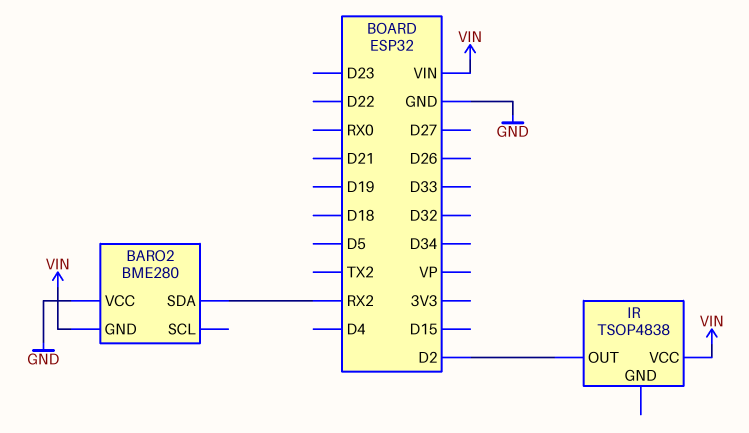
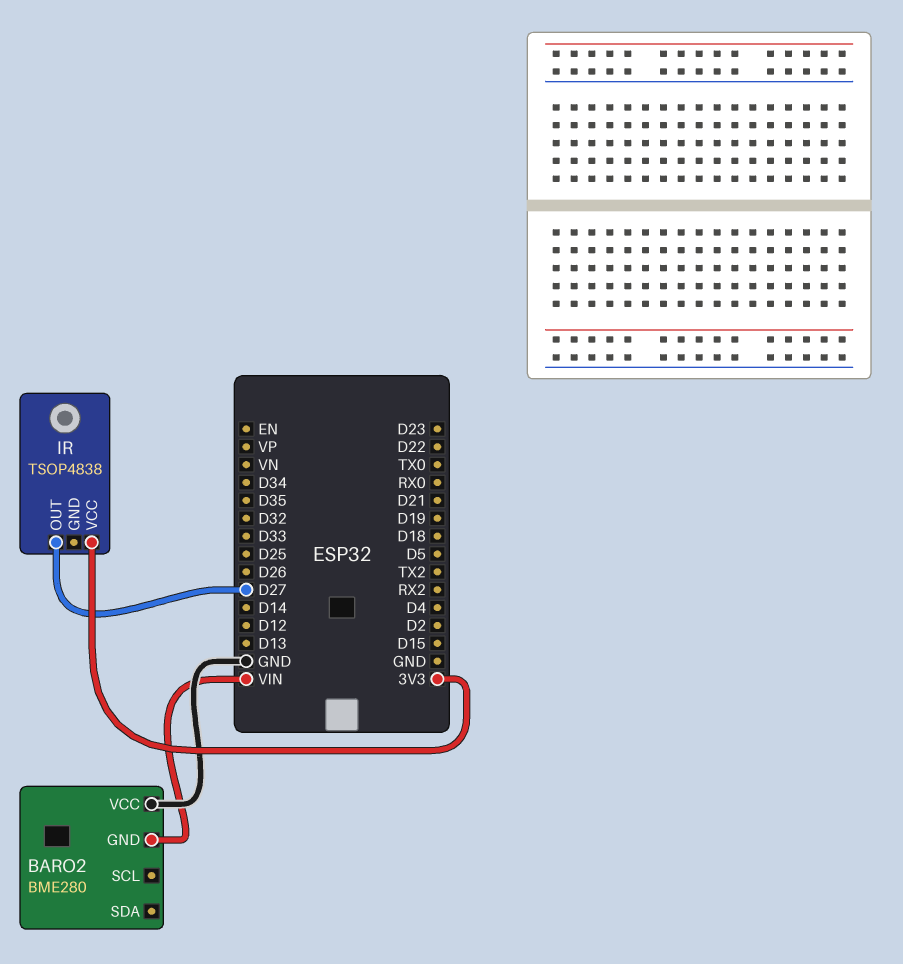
BARO2 pin SDA: RX2 -> none
IR pin OUT: D2 -> D27
IR pin VCC: VIN -> 3V3

